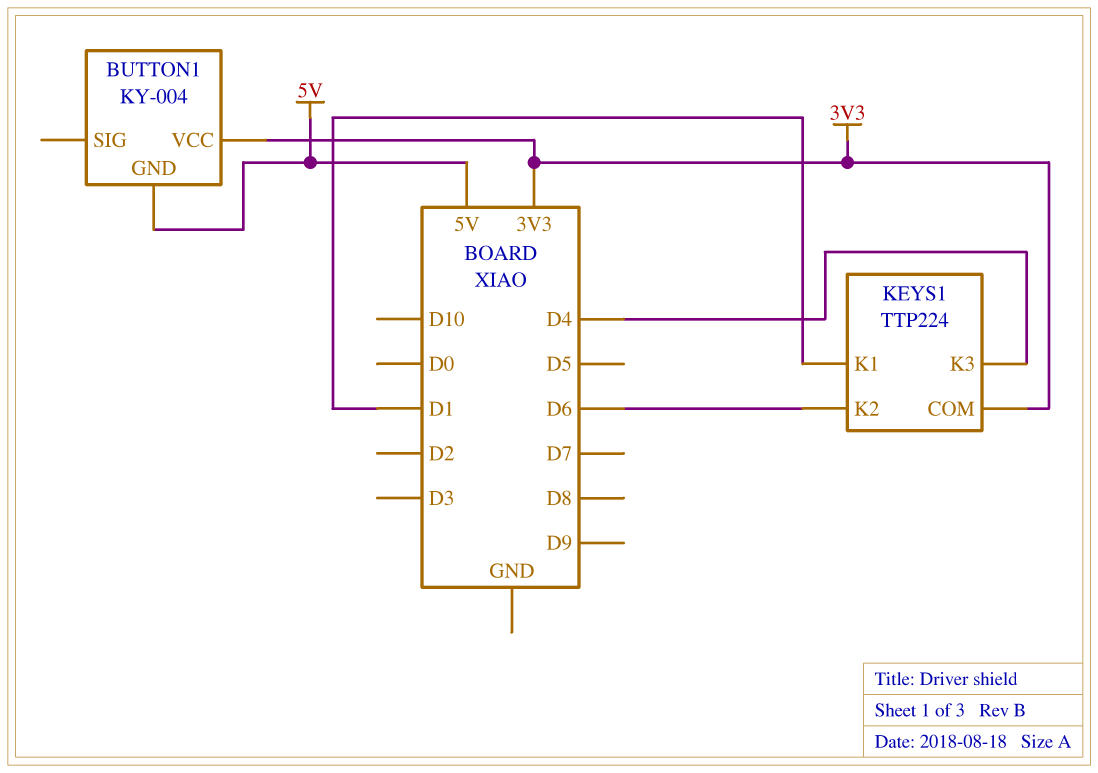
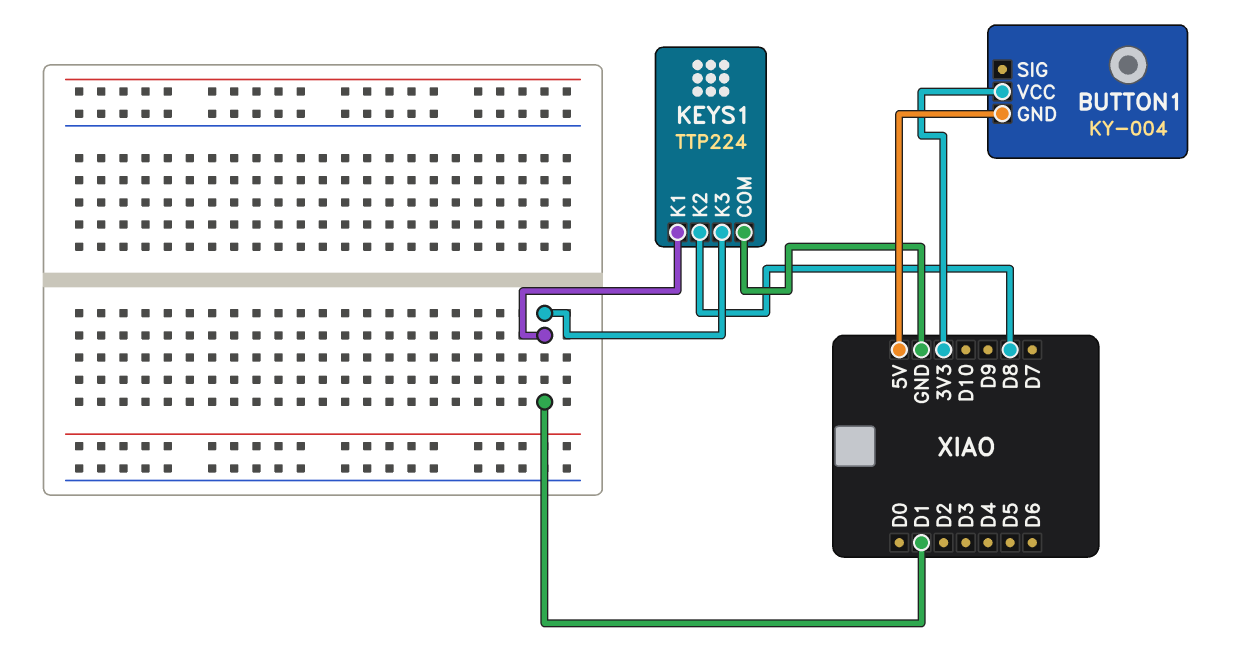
KEYS1 pin COM: 3V3 -> GND
KEYS1 pin K2: D6 -> D8
KEYS1 pin K3: D4 -> D1

